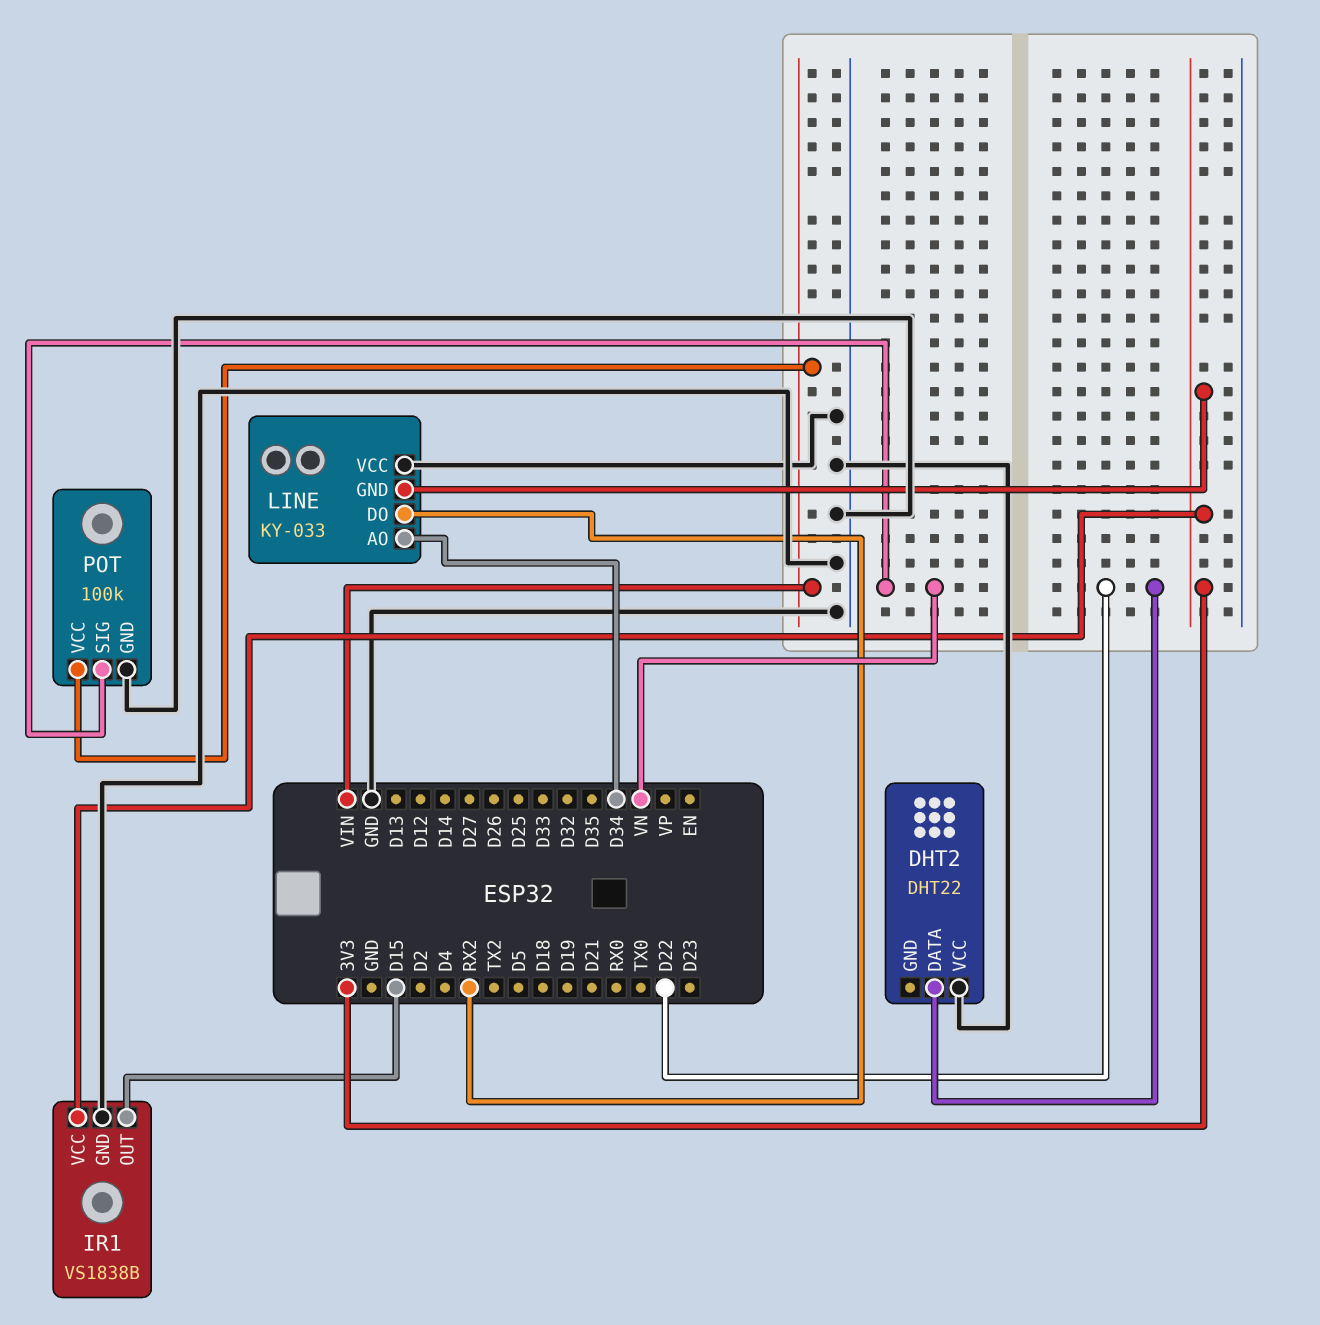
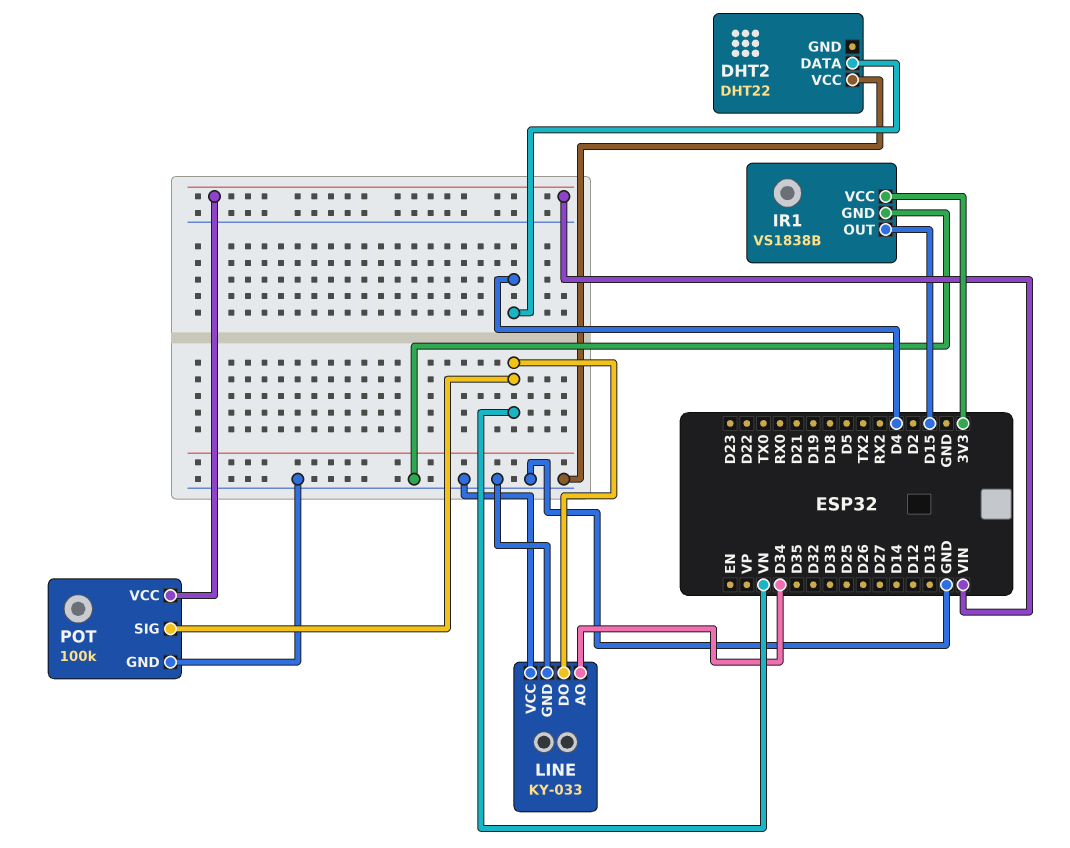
DHT2 pin DATA: D22 -> D4
LINE pin DO: RX2 -> VN
LINE pin GND: 3V3 -> GND

